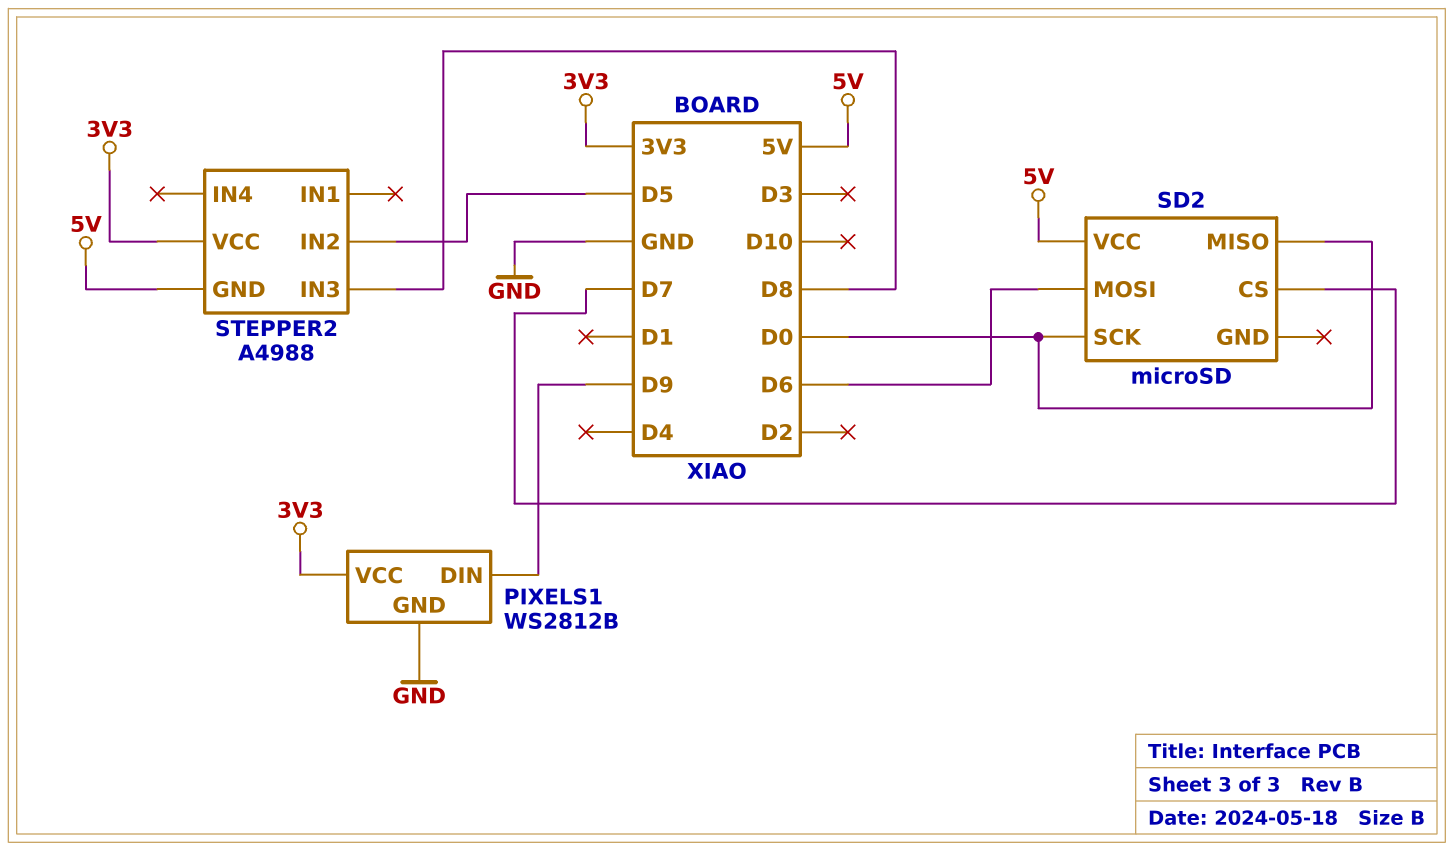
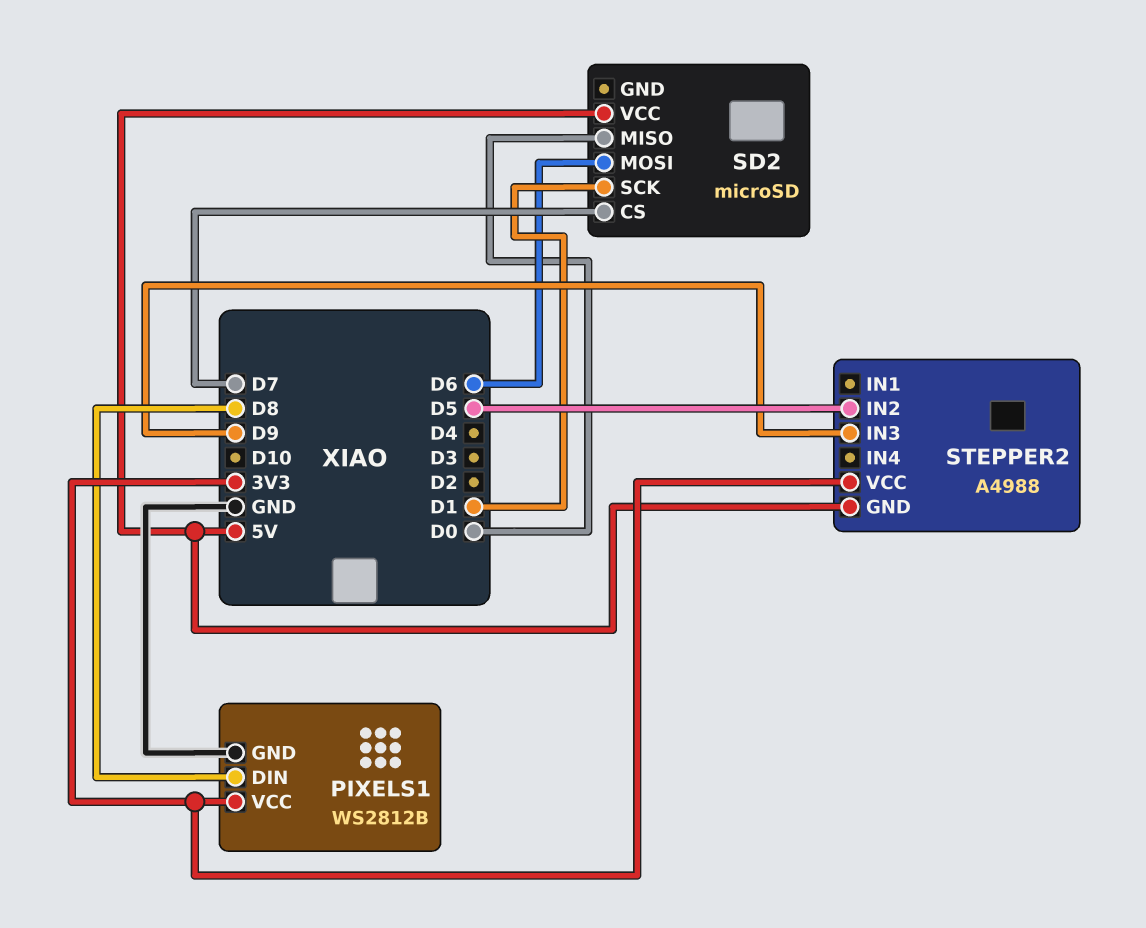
PIXELS1 pin DIN: D9 -> D8
SD2 pin SCK: D0 -> D1
STEPPER2 pin IN3: D8 -> D9

